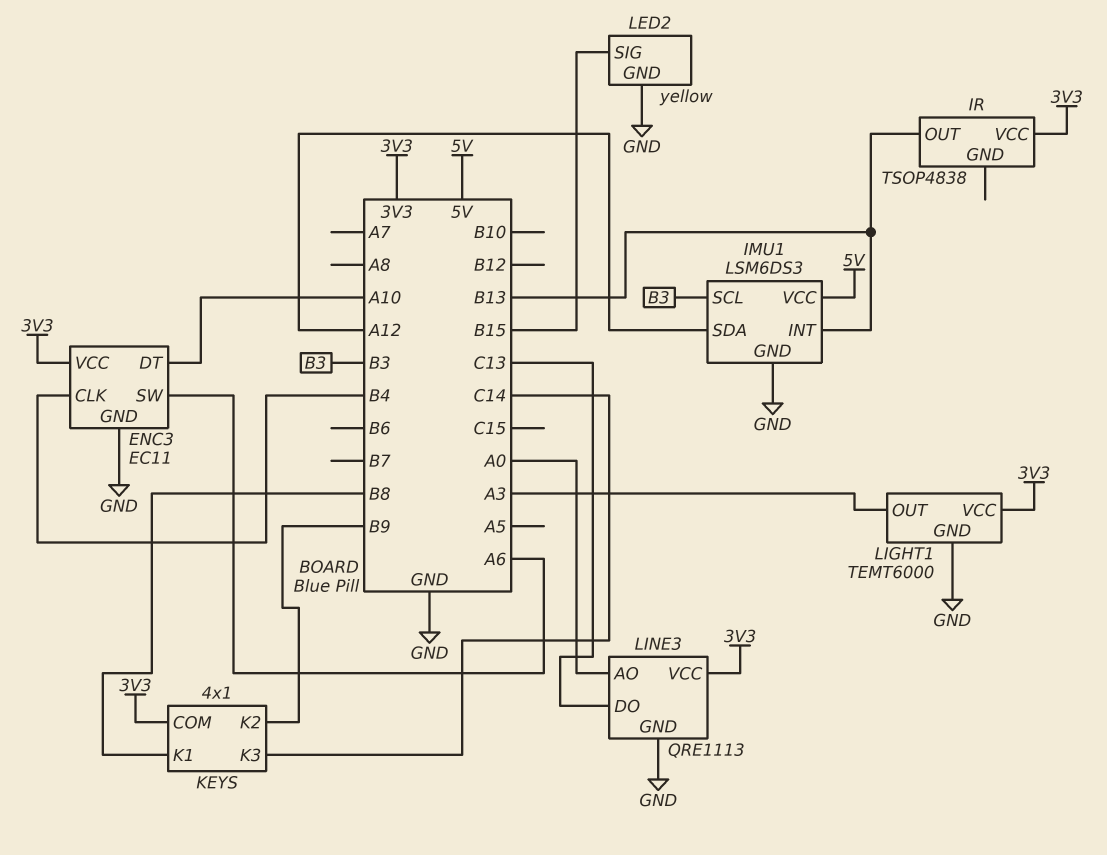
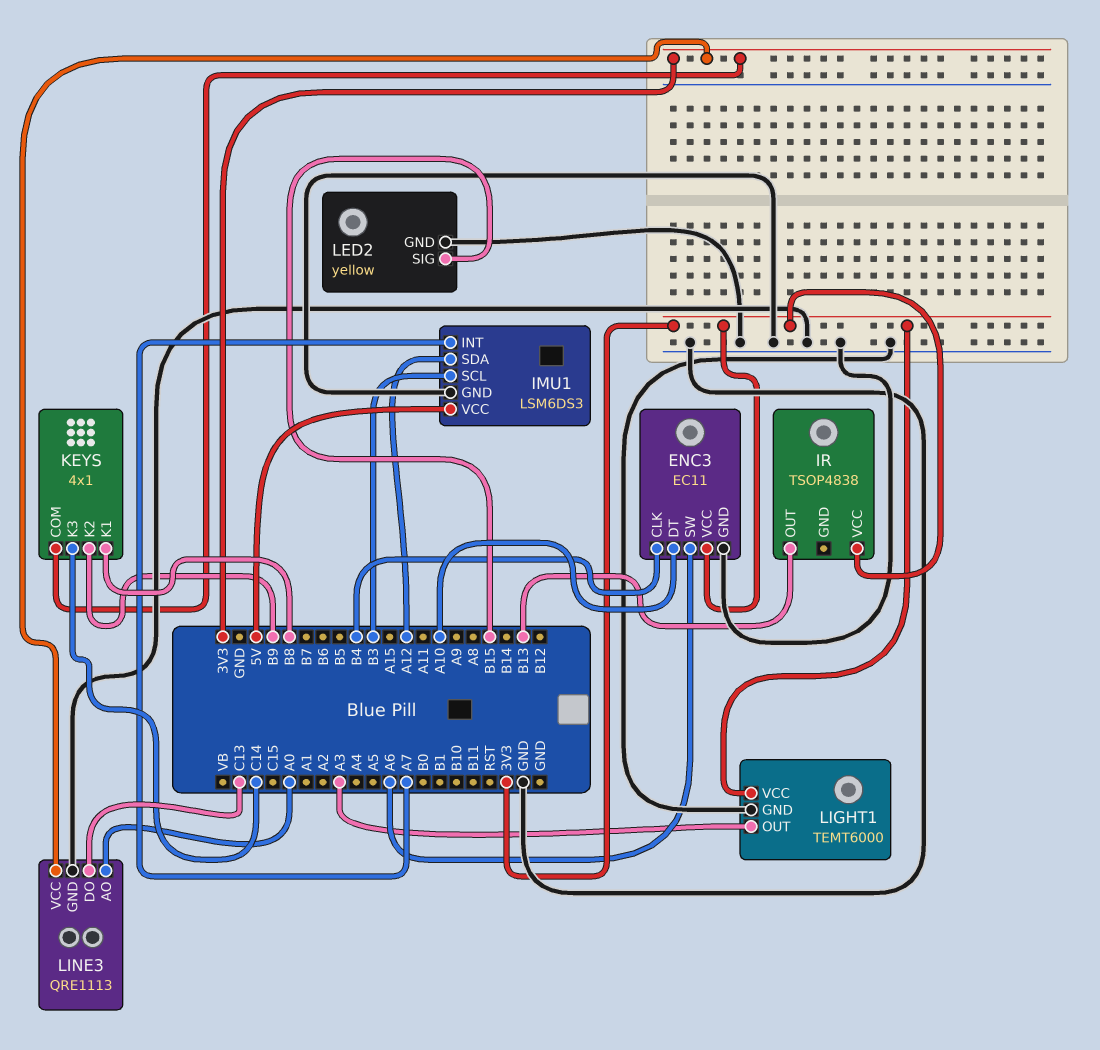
IMU1 pin INT: B13 -> A7

